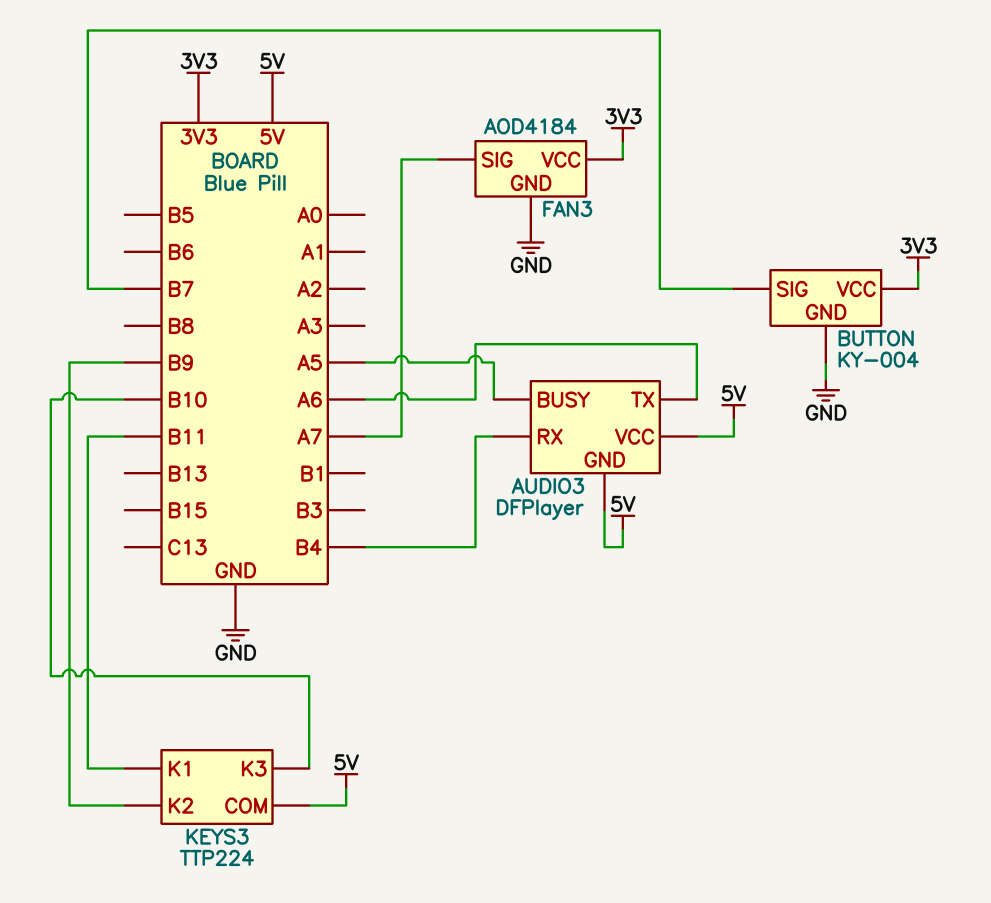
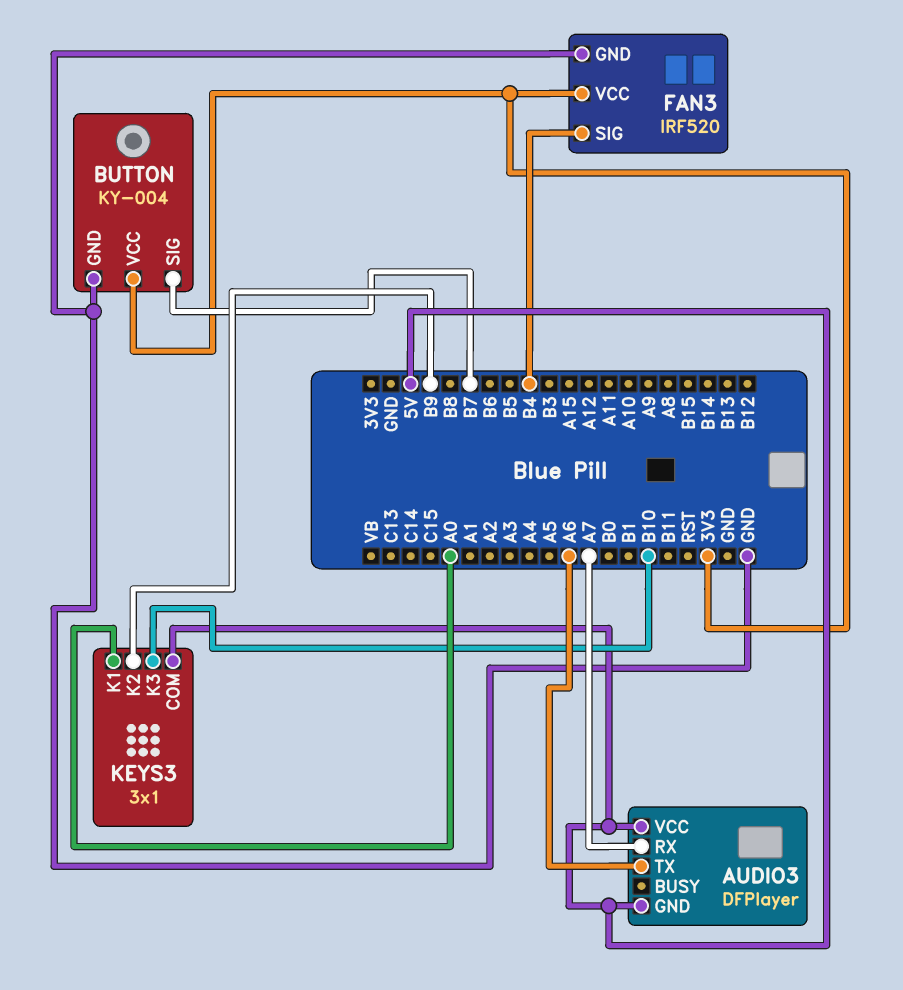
AUDIO3 pin BUSY: A5 -> none
AUDIO3 pin RX: B4 -> A7
FAN3: AOD4184 -> IRF520
FAN3 pin SIG: A7 -> B4
KEYS3: TTP224 -> 3x1
KEYS3 pin K1: B11 -> A0

